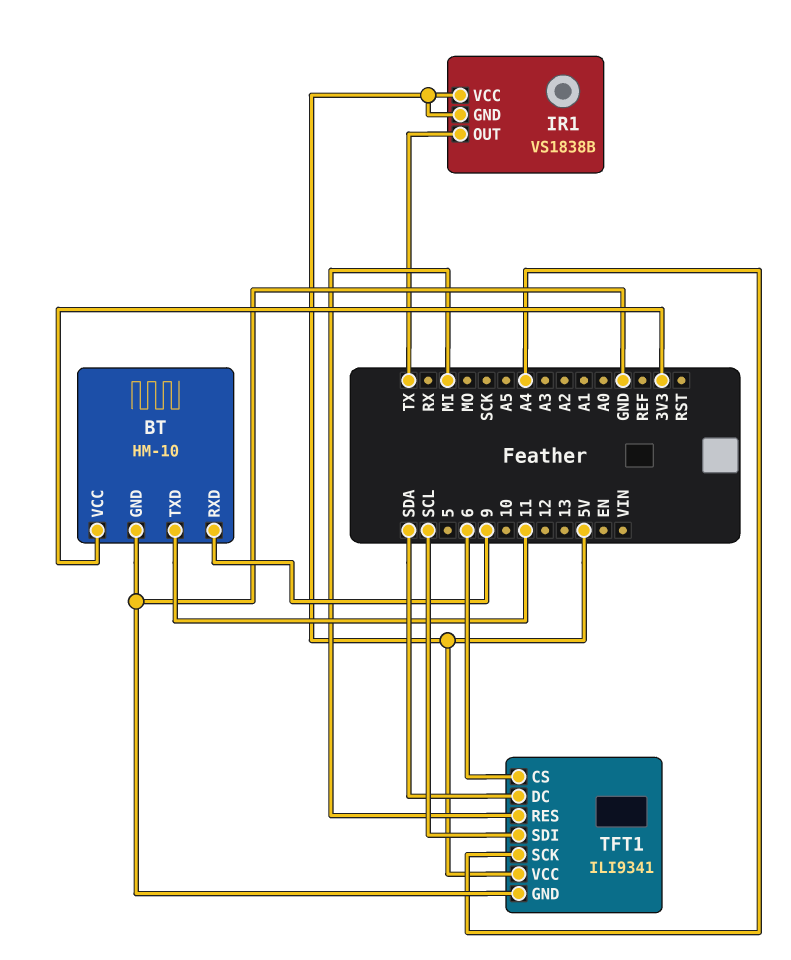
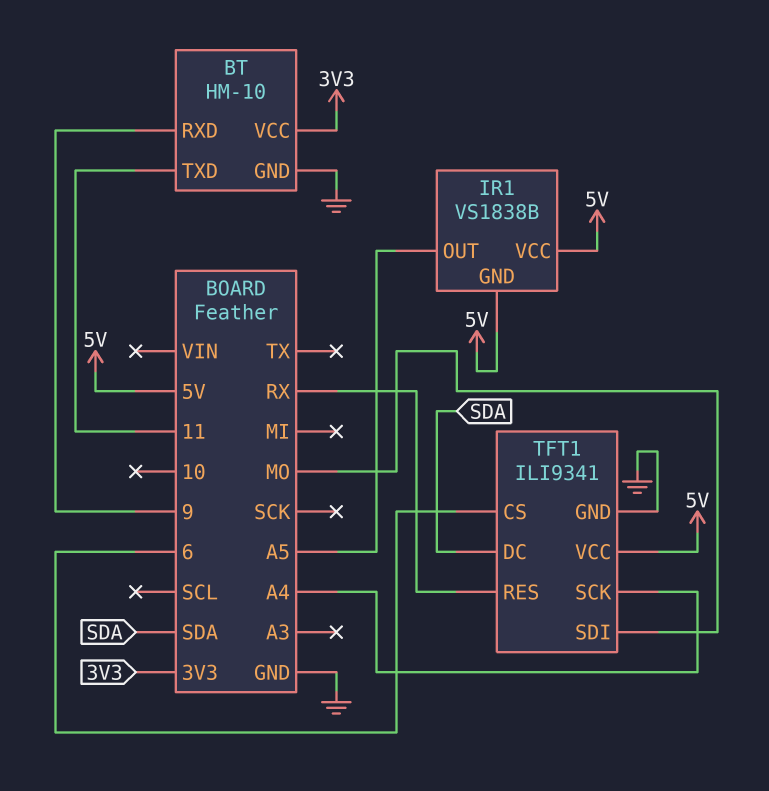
IR1 pin OUT: TX -> A5
TFT1 pin RES: MI -> RX
TFT1 pin SDI: SCL -> MO

